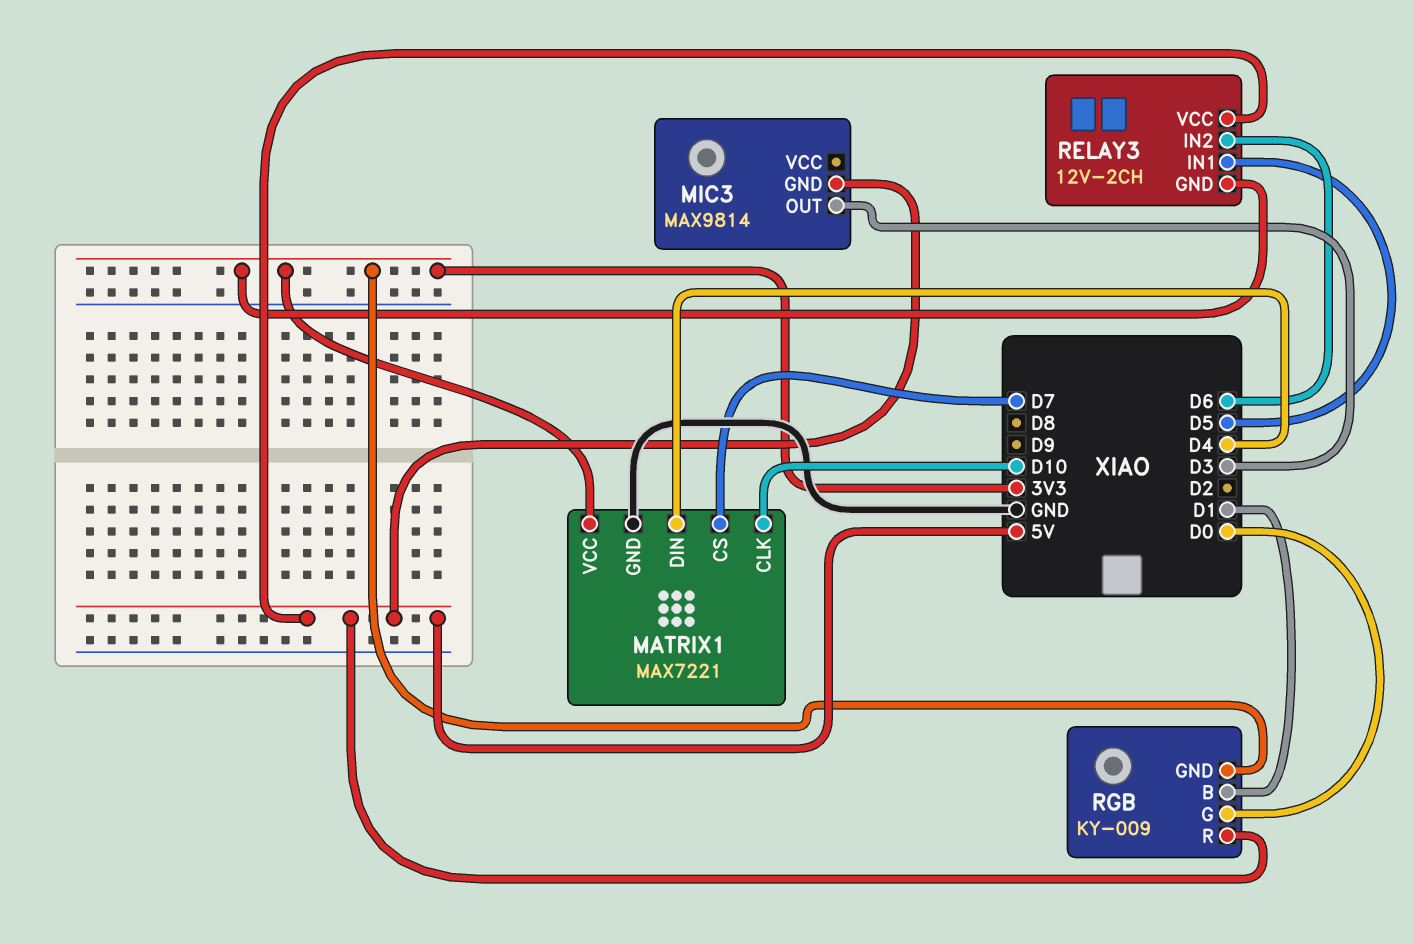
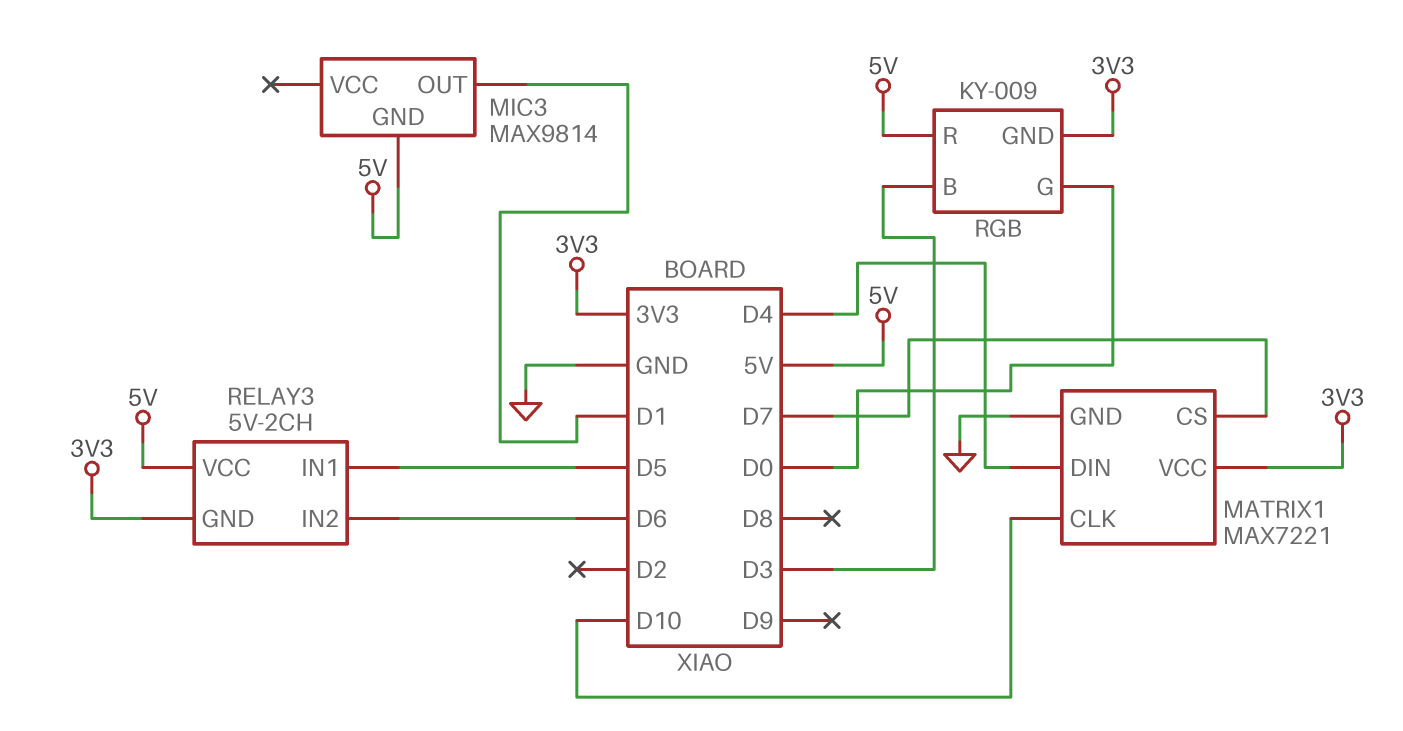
MIC3 pin OUT: D3 -> D1
RELAY3: 12V-2CH -> 5V-2CH
RGB pin B: D1 -> D3

